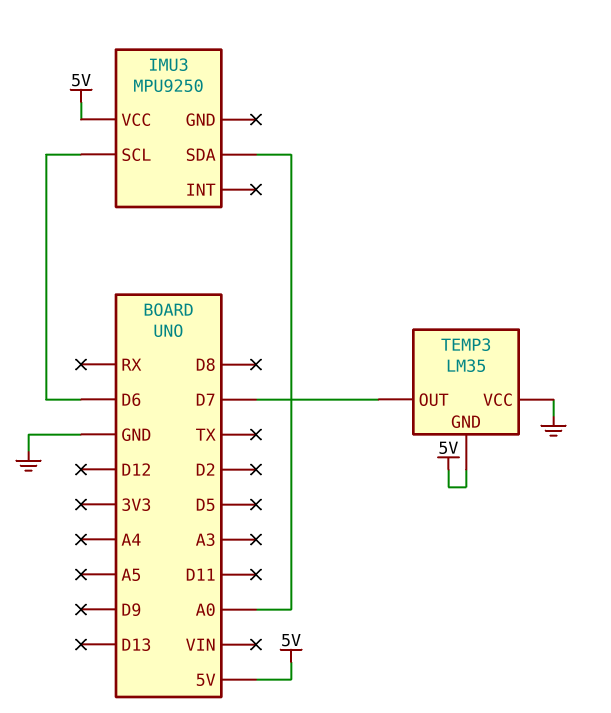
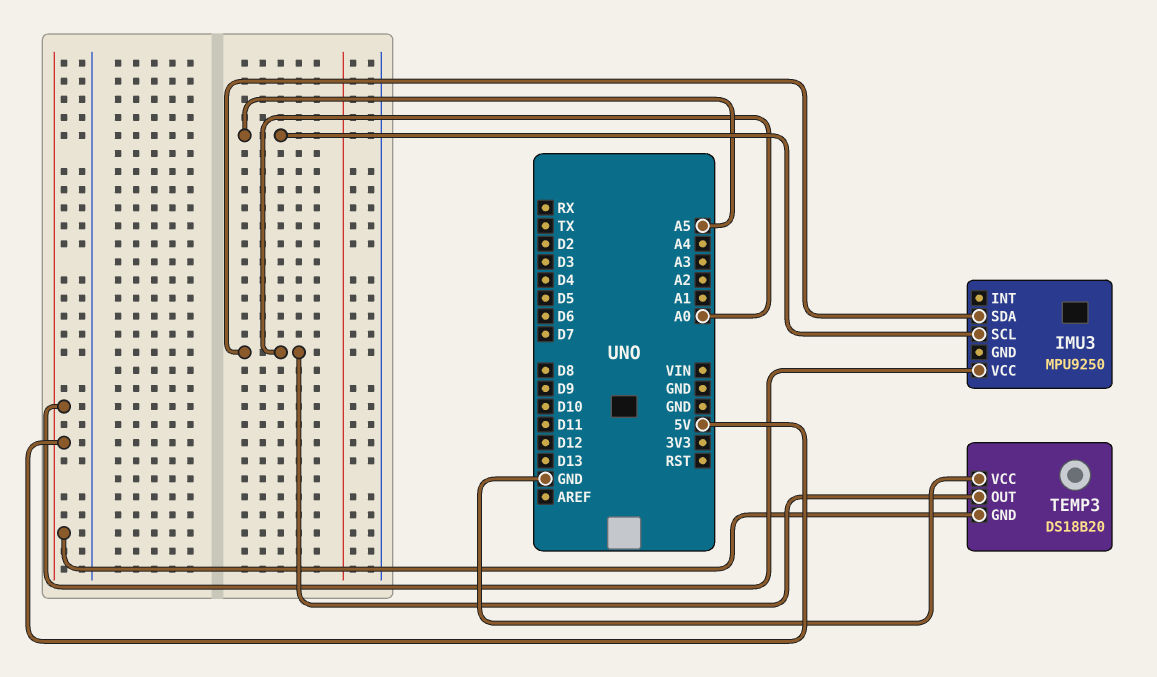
IMU3 pin SCL: D6 -> A5
TEMP3: LM35 -> DS18B20
TEMP3 pin OUT: D7 -> A0

